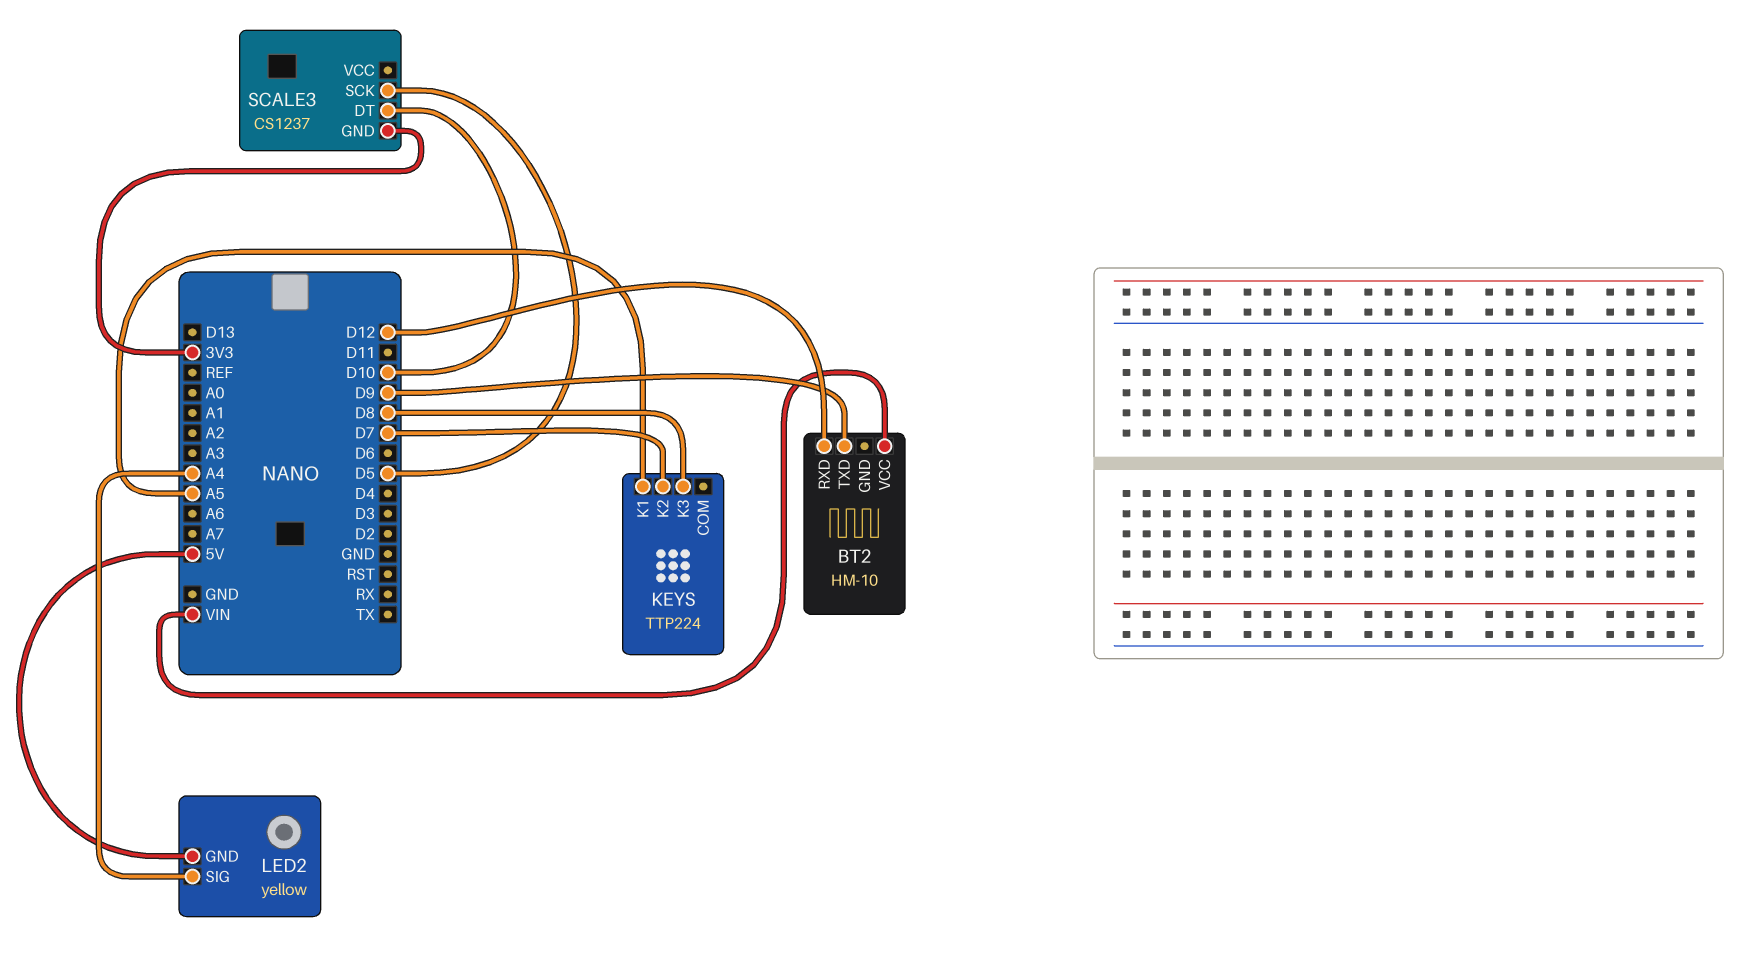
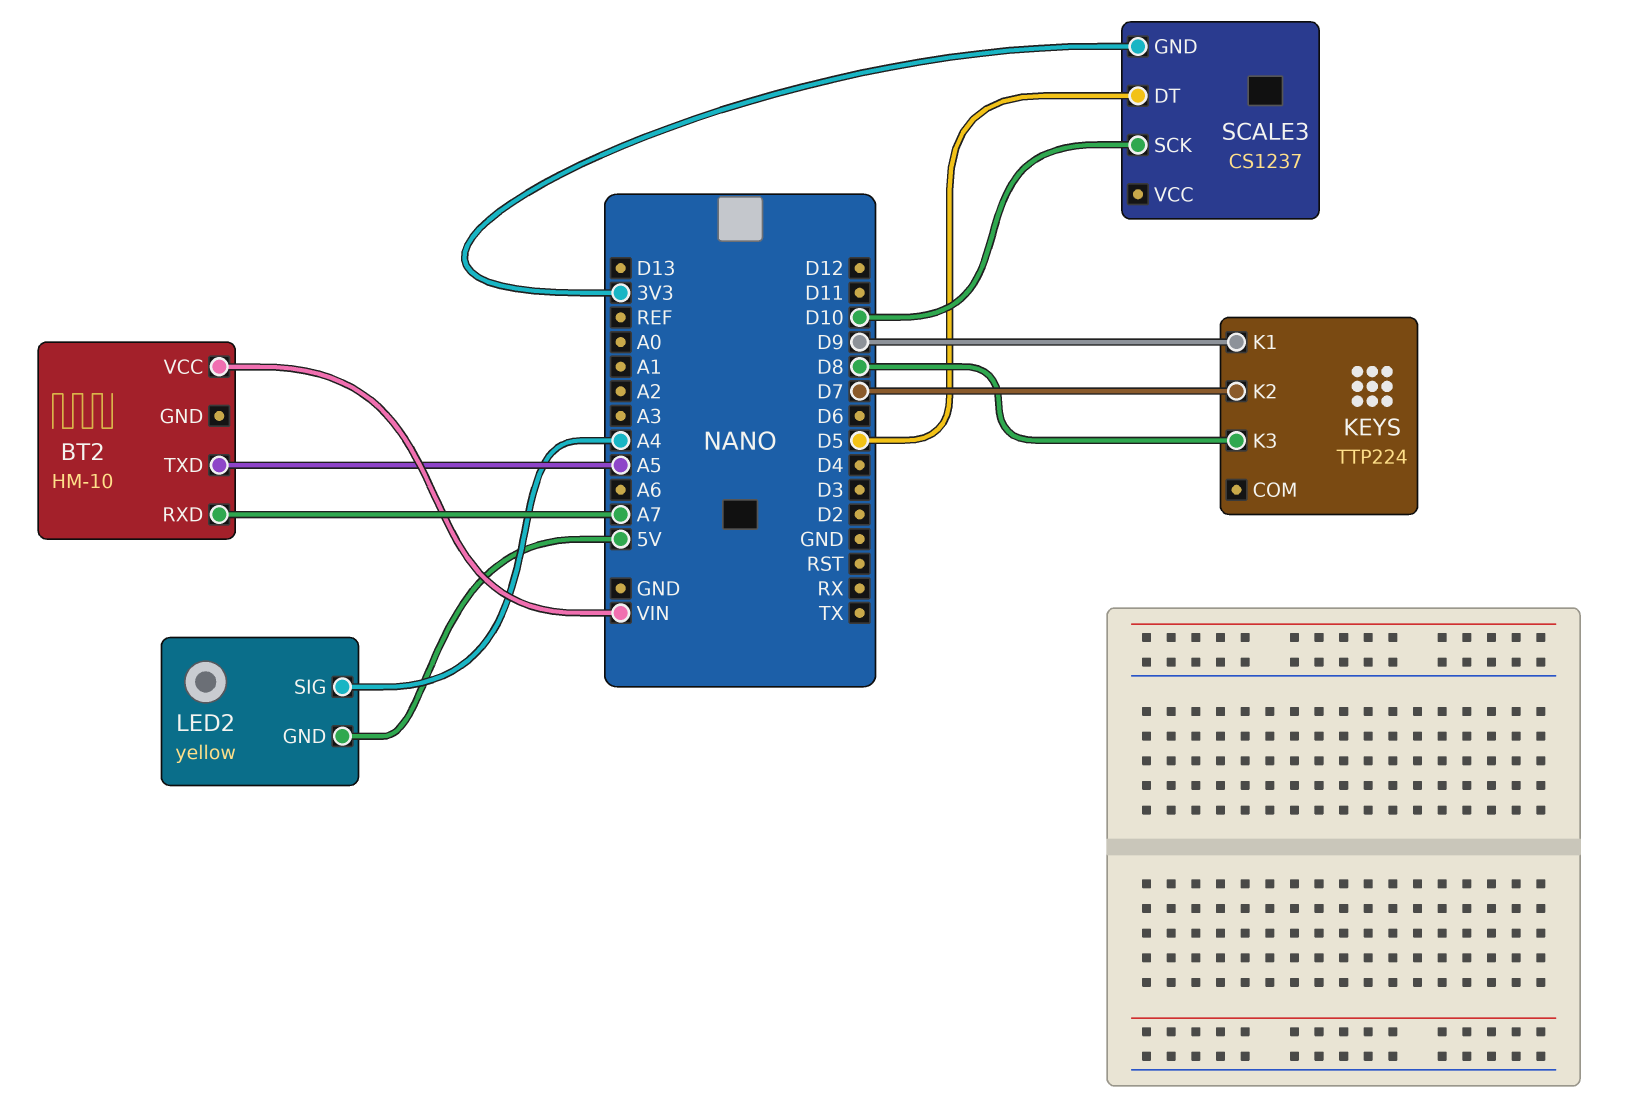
BT2 pin RXD: D12 -> A7
BT2 pin TXD: D9 -> A5
KEYS pin K1: A5 -> D9
SCALE3 pin DT: D10 -> D5
SCALE3 pin SCK: D5 -> D10

